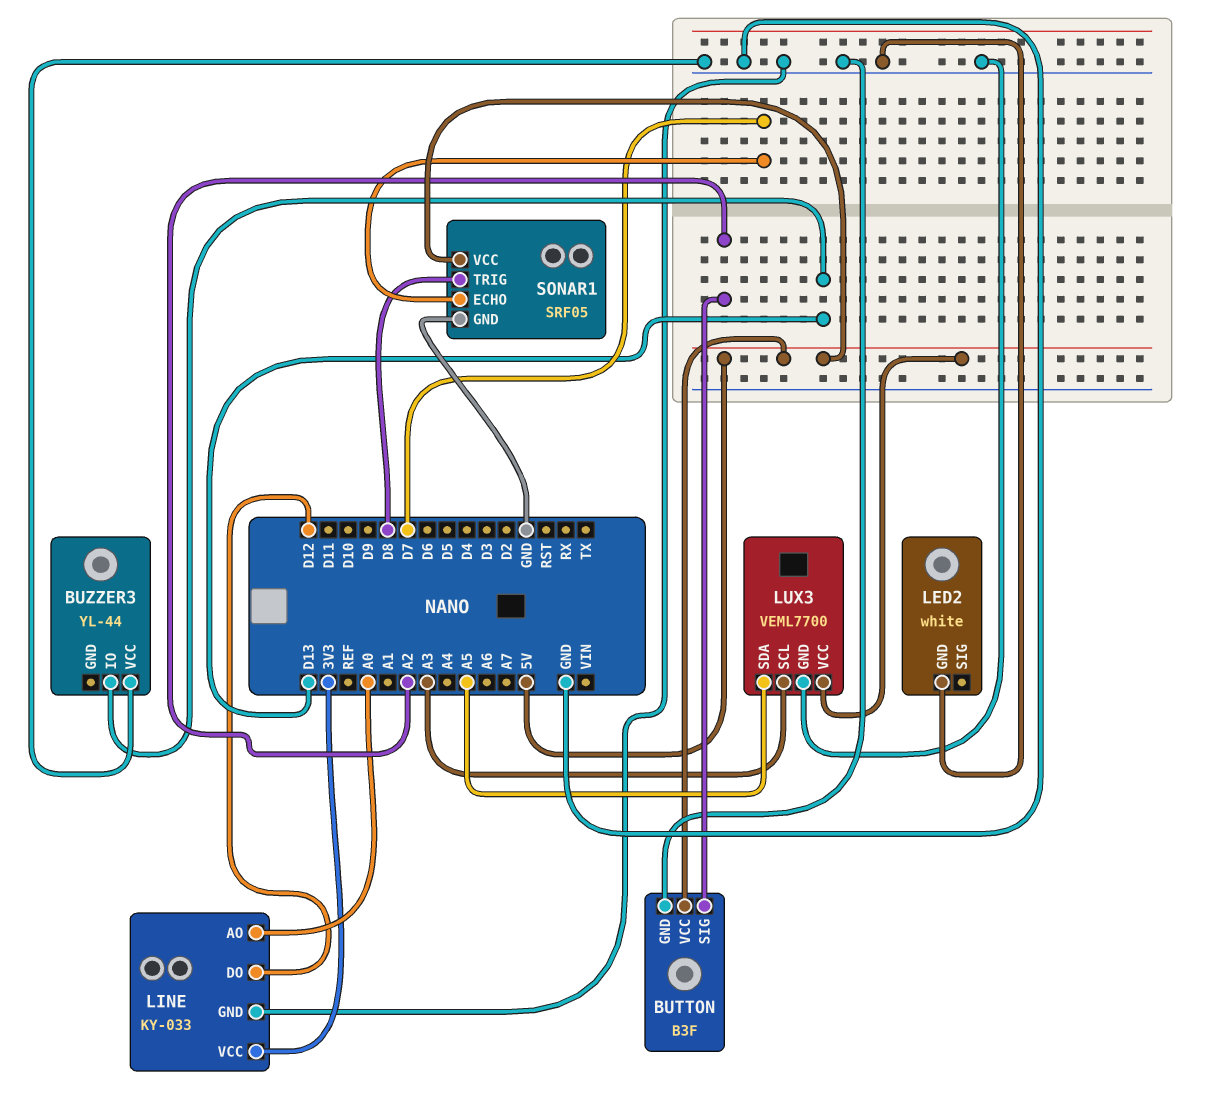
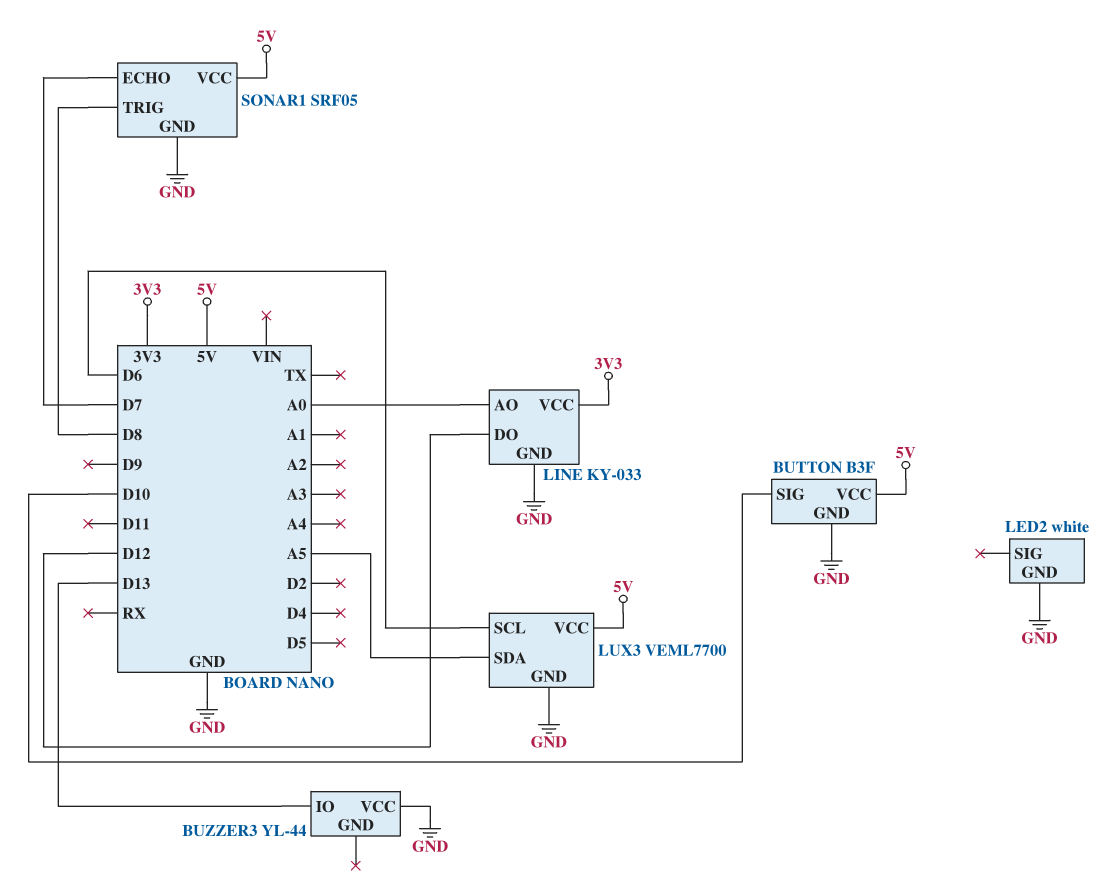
BUTTON pin SIG: A2 -> D10
LUX3 pin SCL: A3 -> D6

